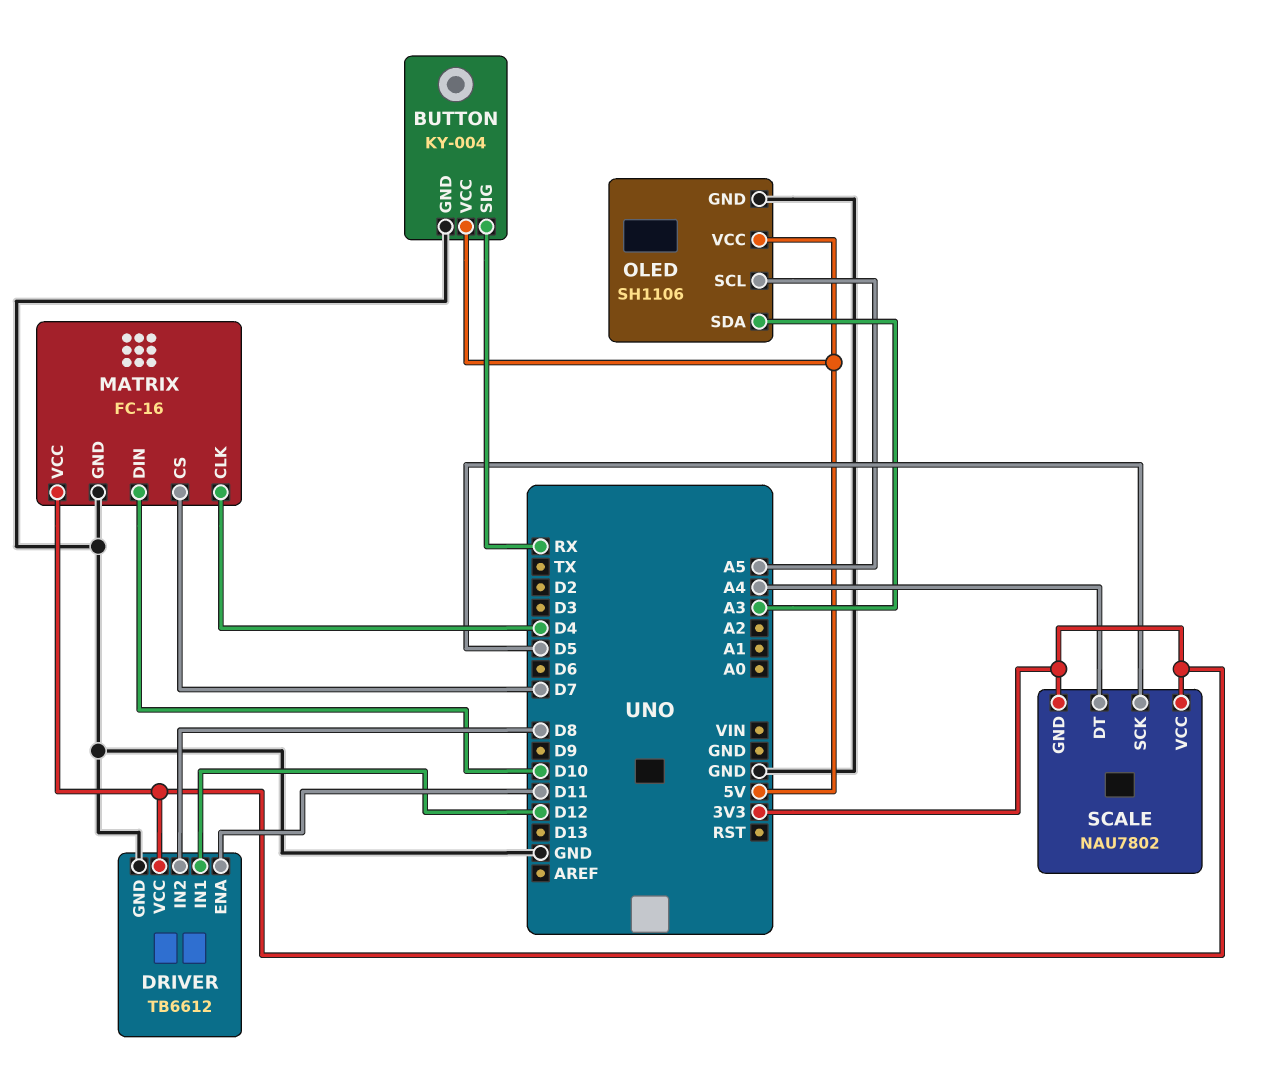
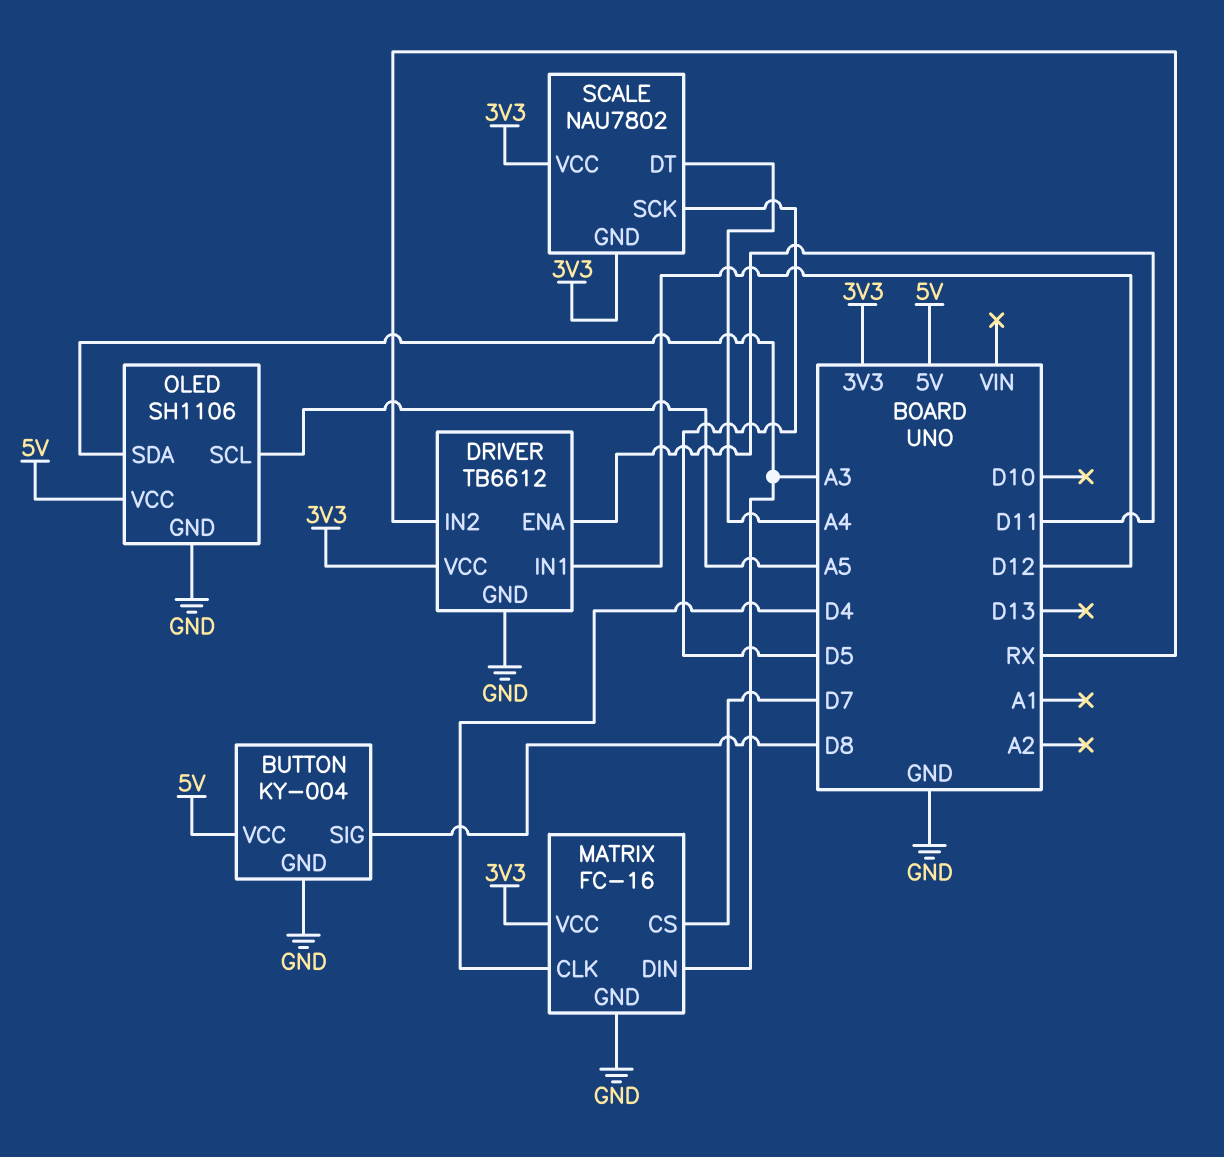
BUTTON pin SIG: RX -> D8
DRIVER pin IN2: D8 -> RX
MATRIX pin DIN: D10 -> A3

